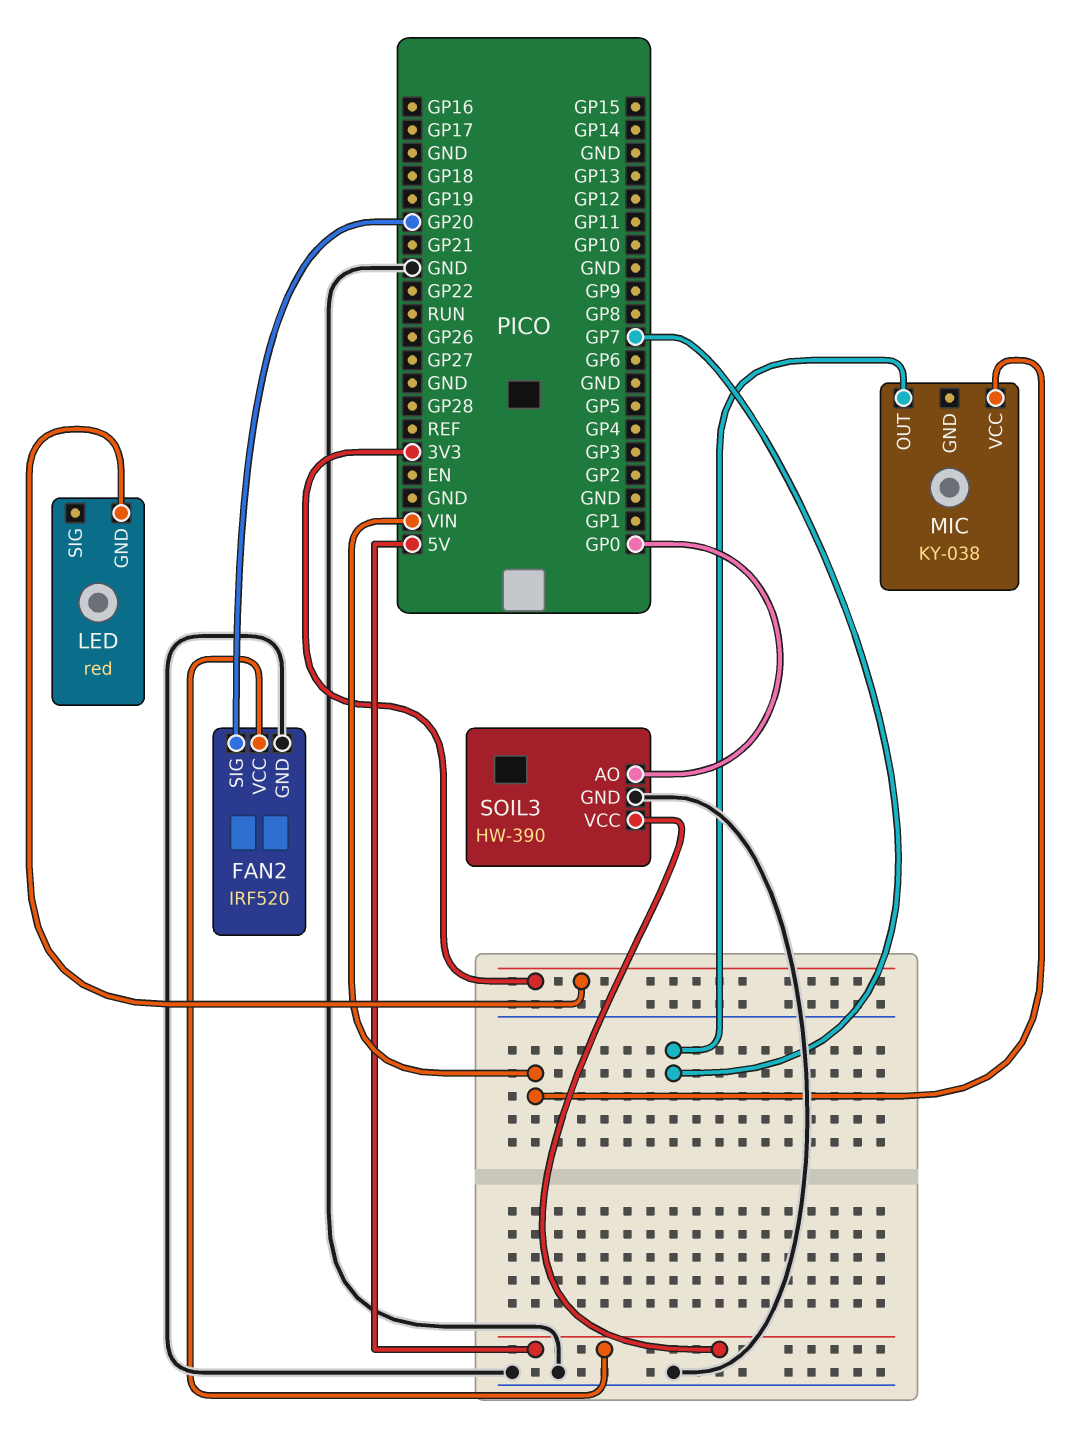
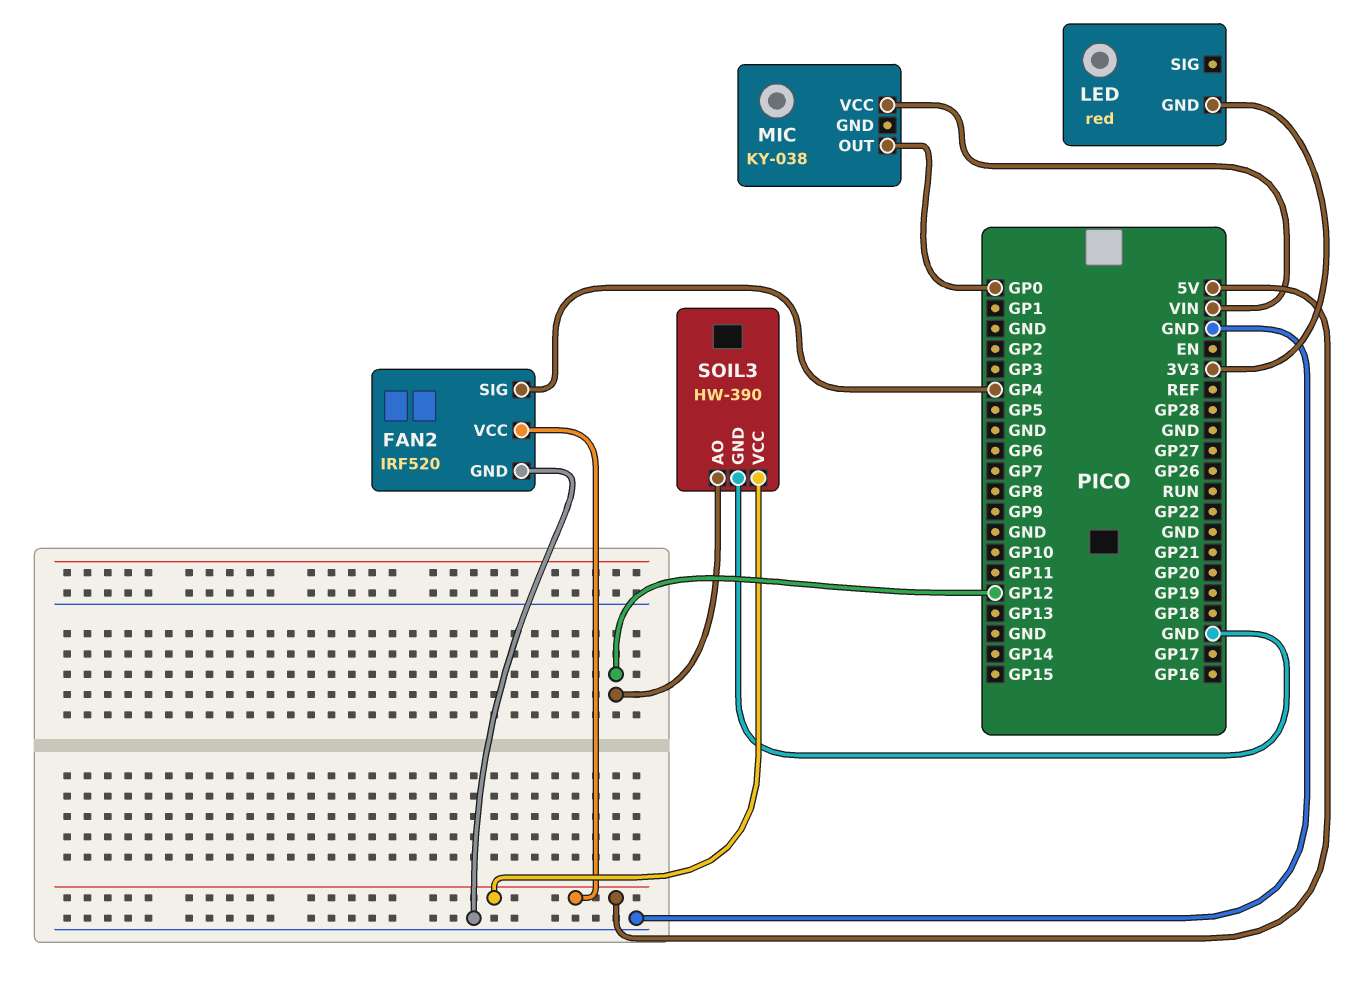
FAN2 pin SIG: GP20 -> GP4
MIC pin OUT: GP7 -> GP0
SOIL3 pin AO: GP0 -> GP12

